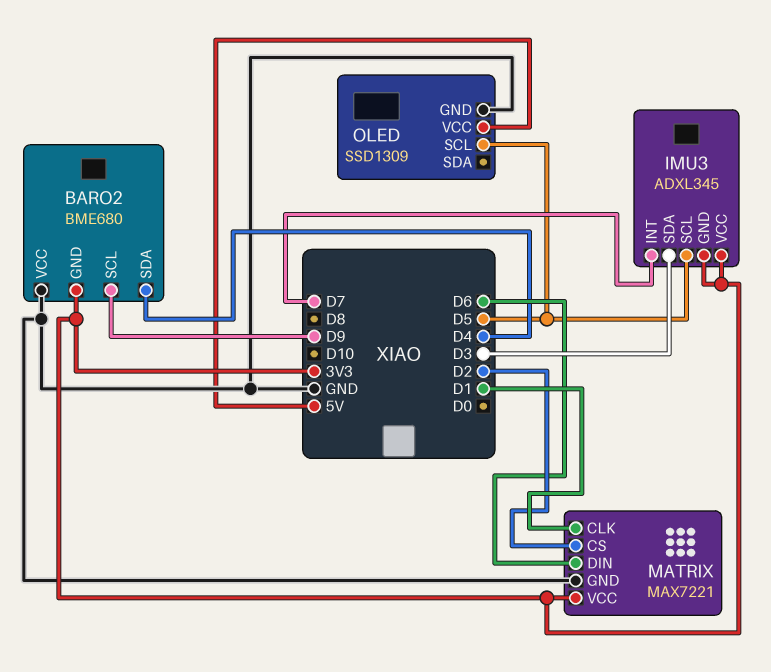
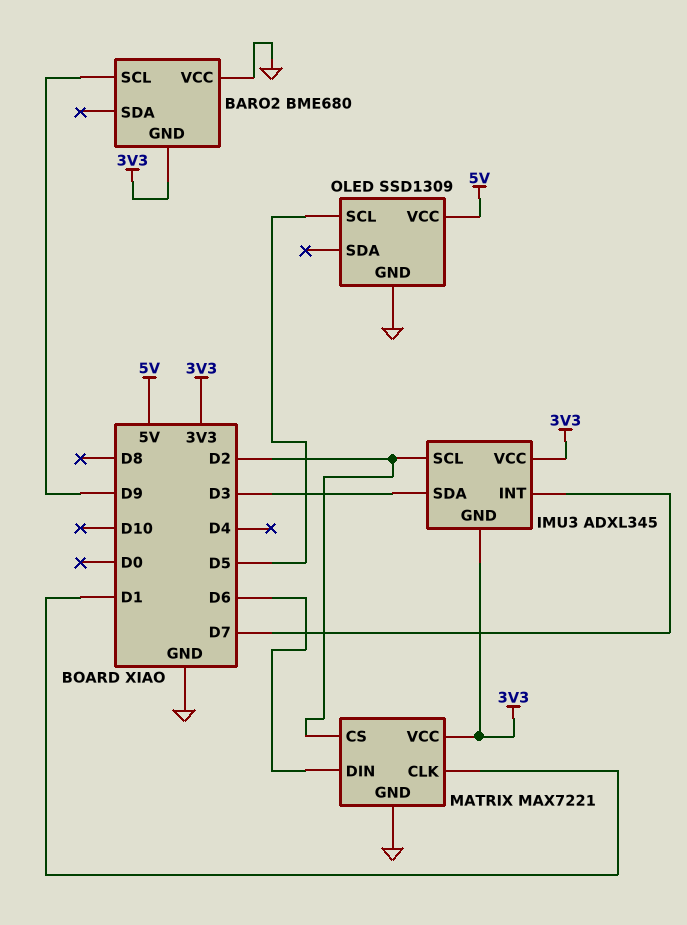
BARO2 pin SDA: D4 -> none
IMU3 pin SCL: D5 -> D2

